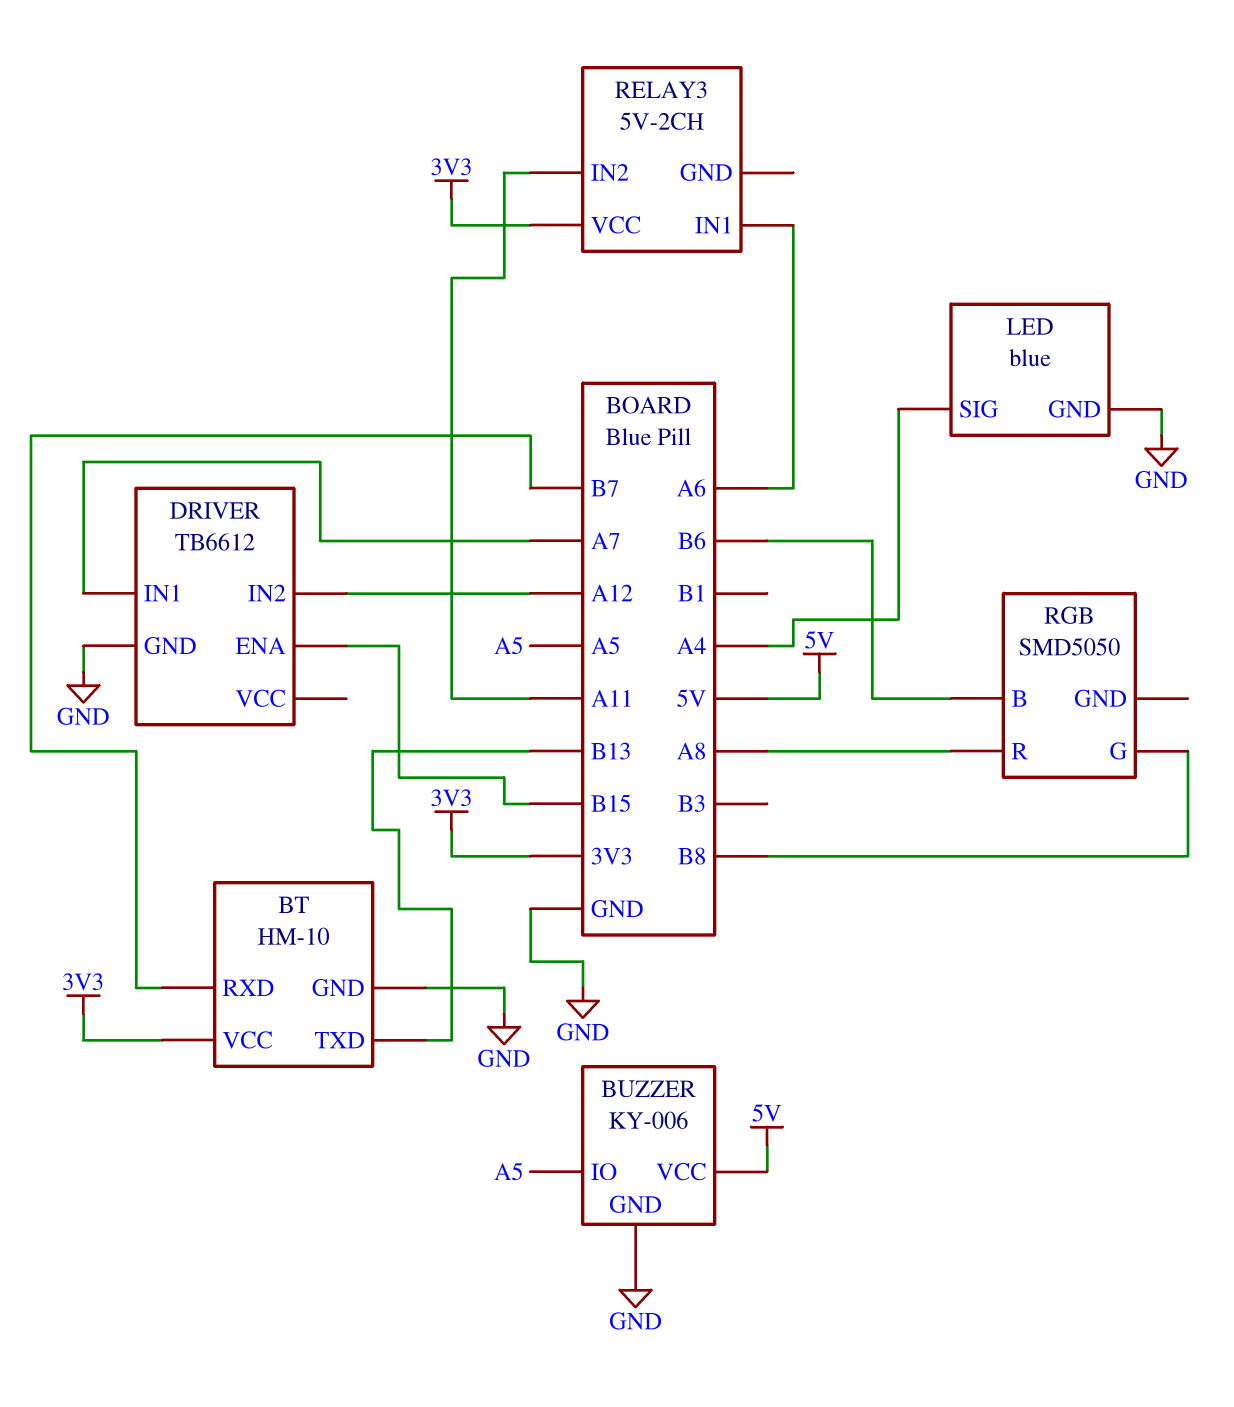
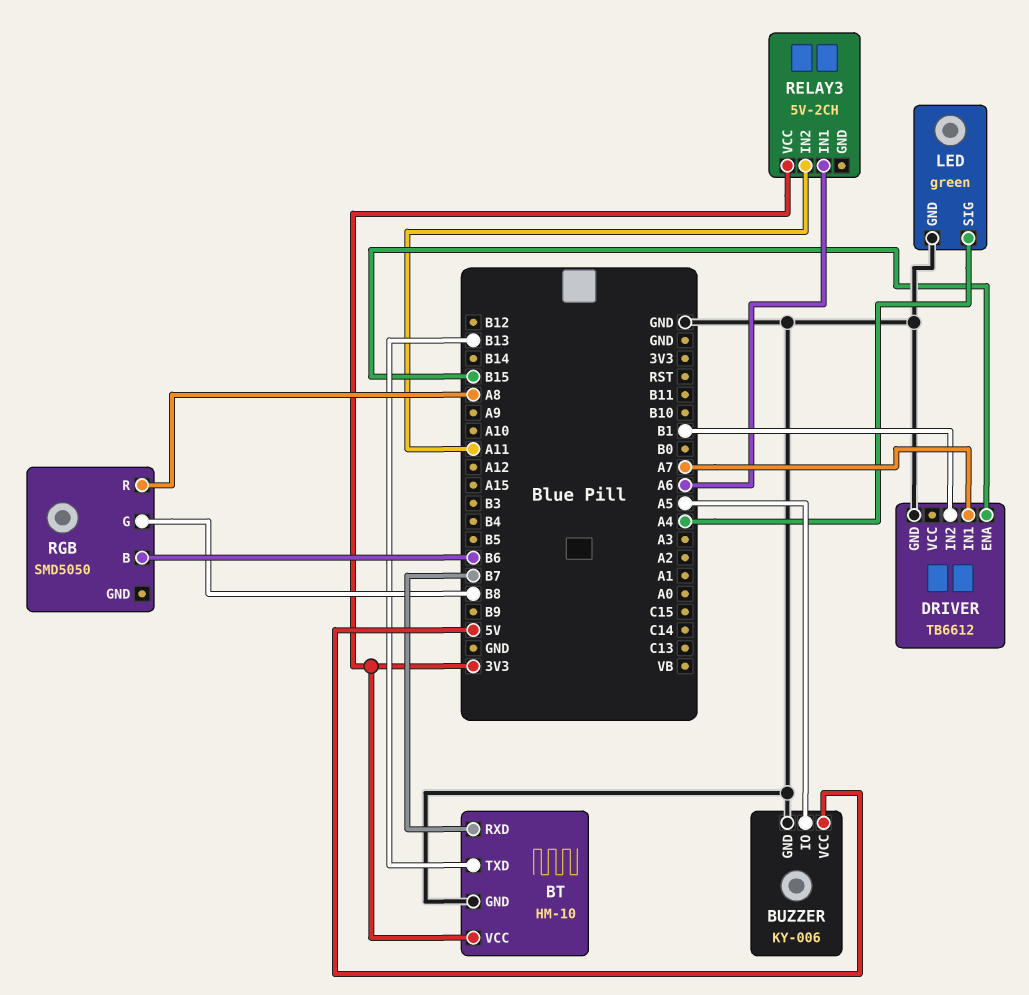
DRIVER pin IN2: A12 -> B1
LED: blue -> green

